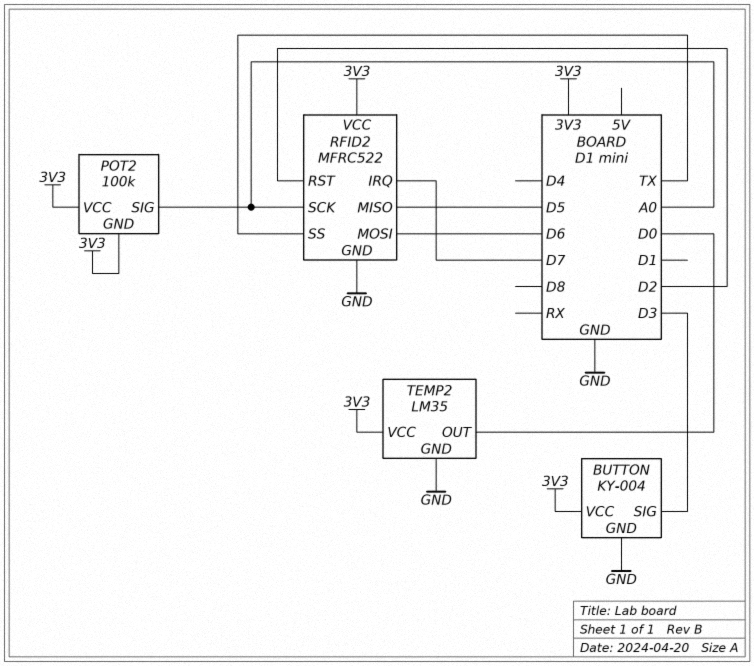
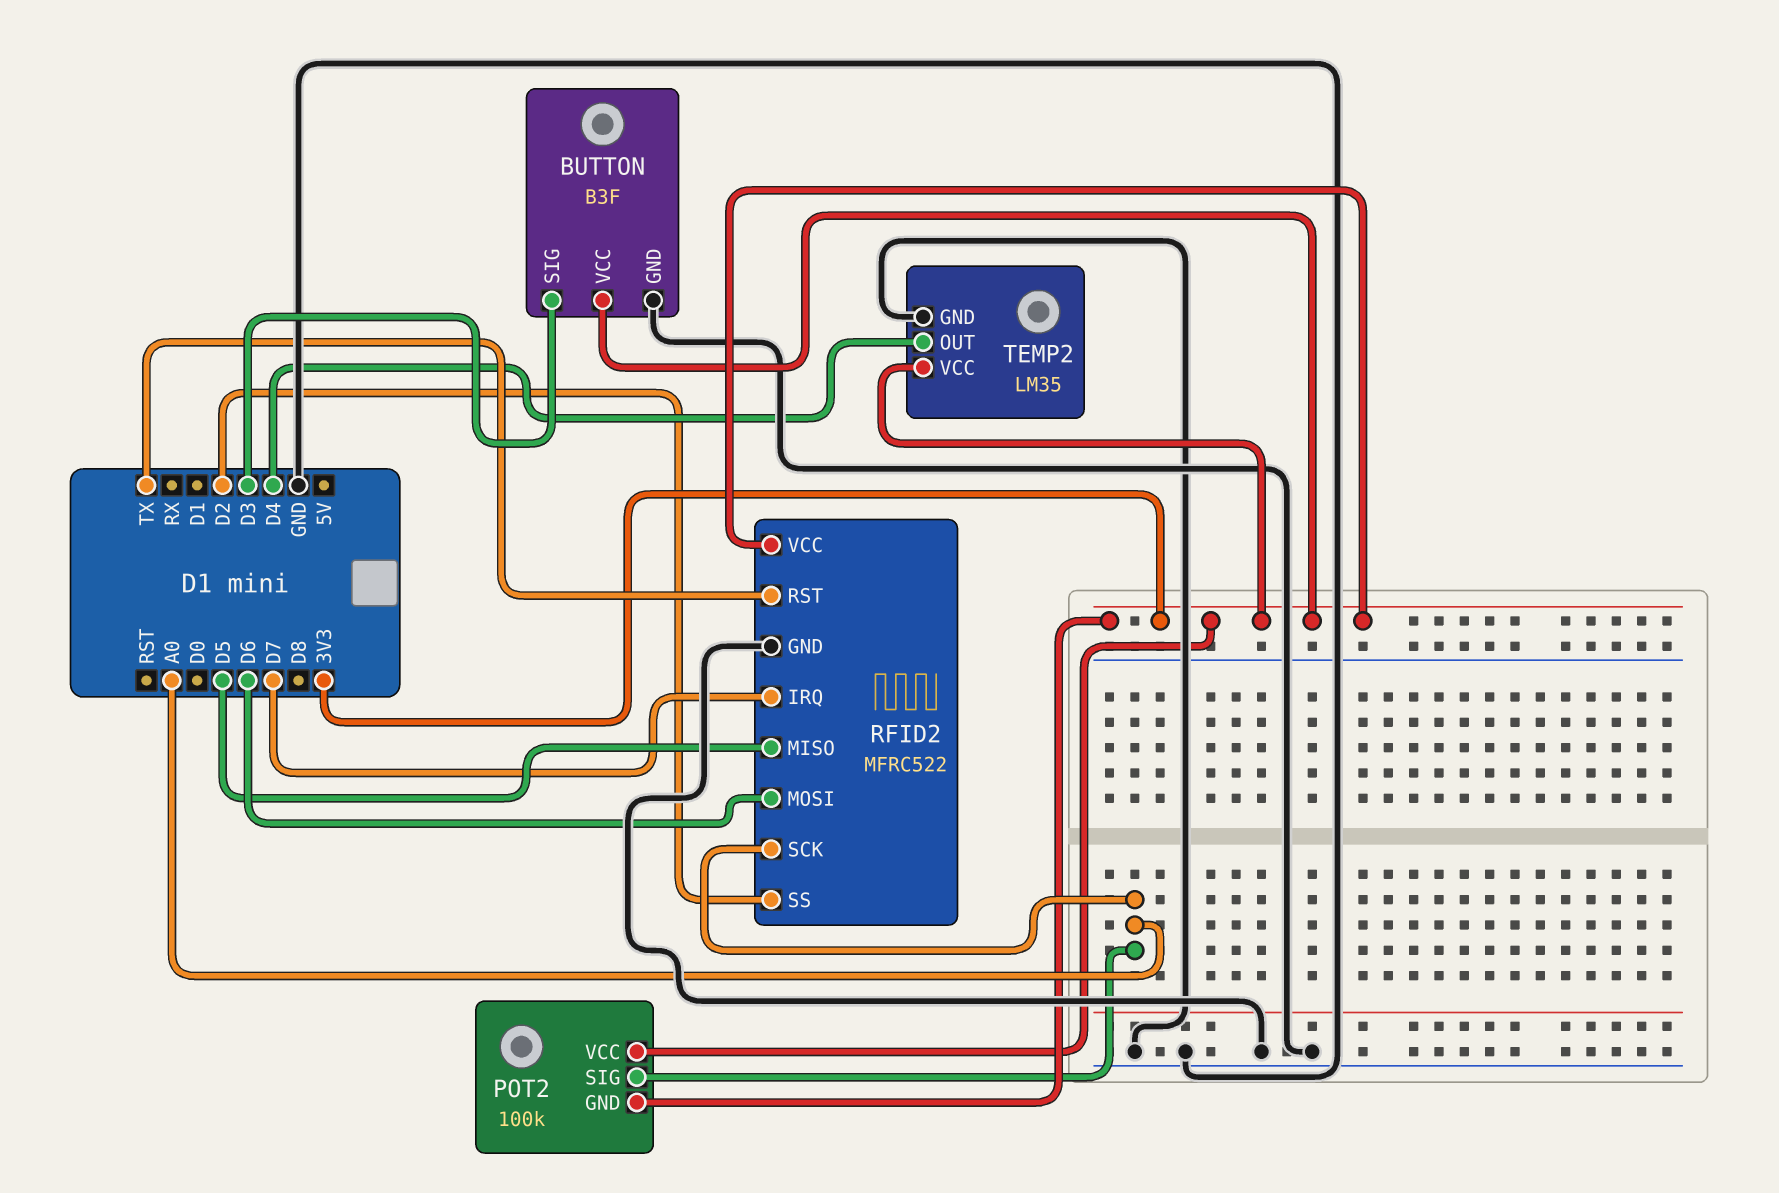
BUTTON: KY-004 -> B3F
RFID2 pin RST: D2 -> TX
RFID2 pin SS: TX -> D2
TEMP2 pin OUT: D0 -> D4

